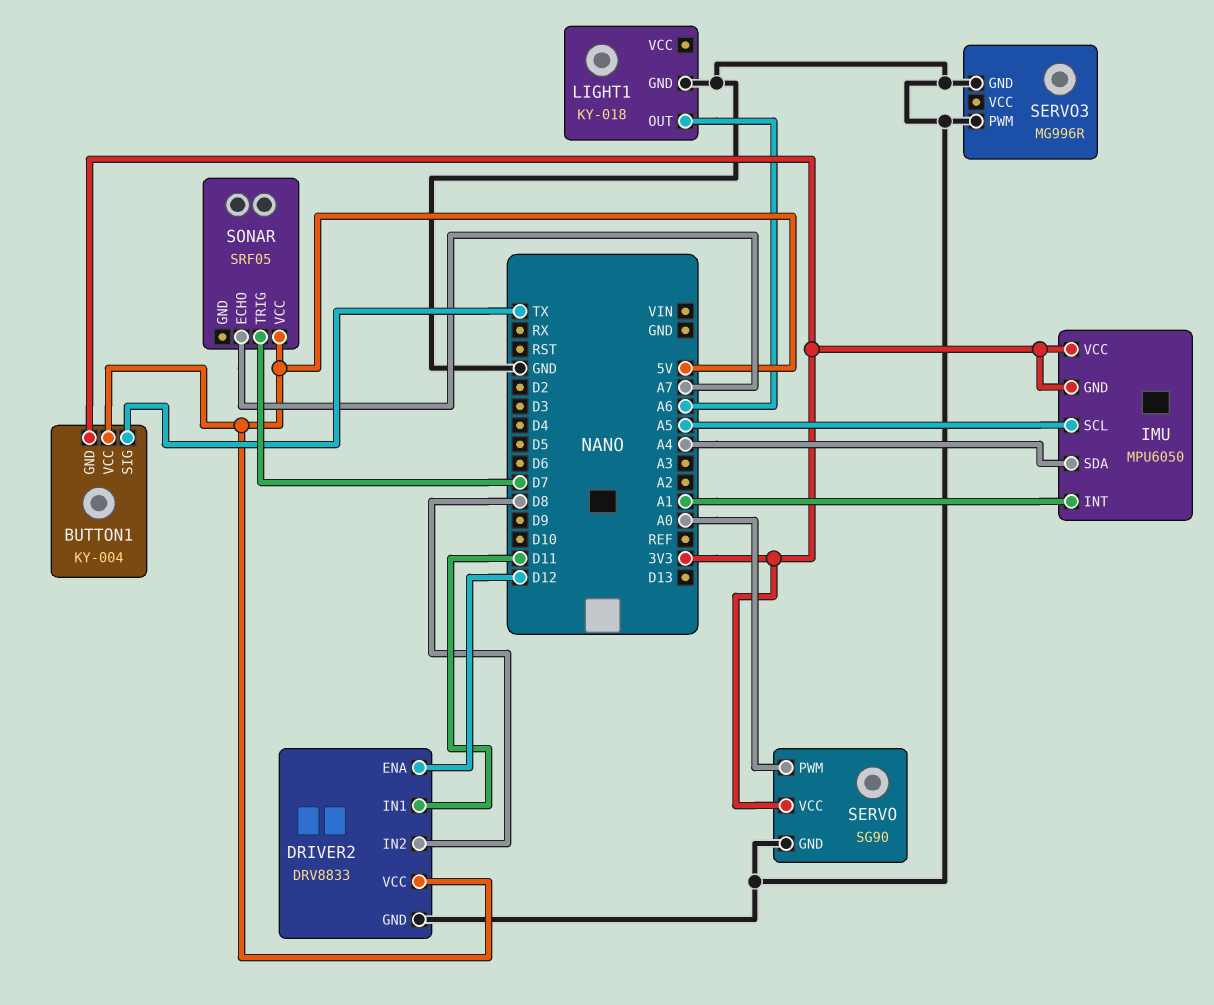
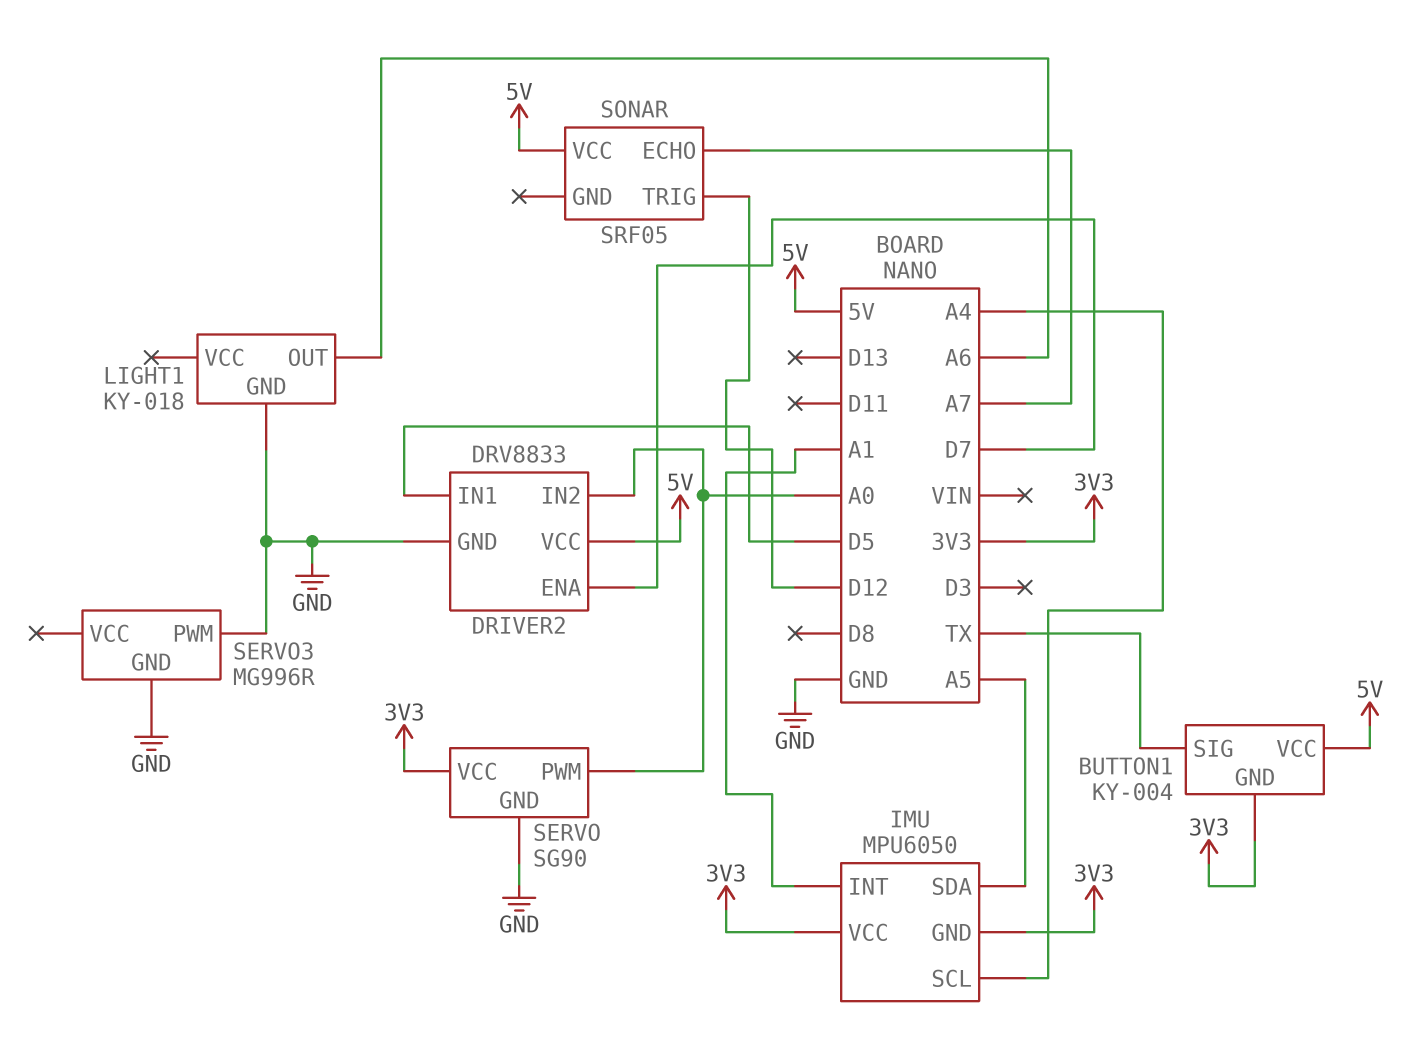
DRIVER2 pin ENA: D12 -> D7
DRIVER2 pin IN1: D11 -> D5
DRIVER2 pin IN2: D8 -> A0
IMU pin SCL: A5 -> A4
IMU pin SDA: A4 -> A5
SONAR pin TRIG: D7 -> D12

